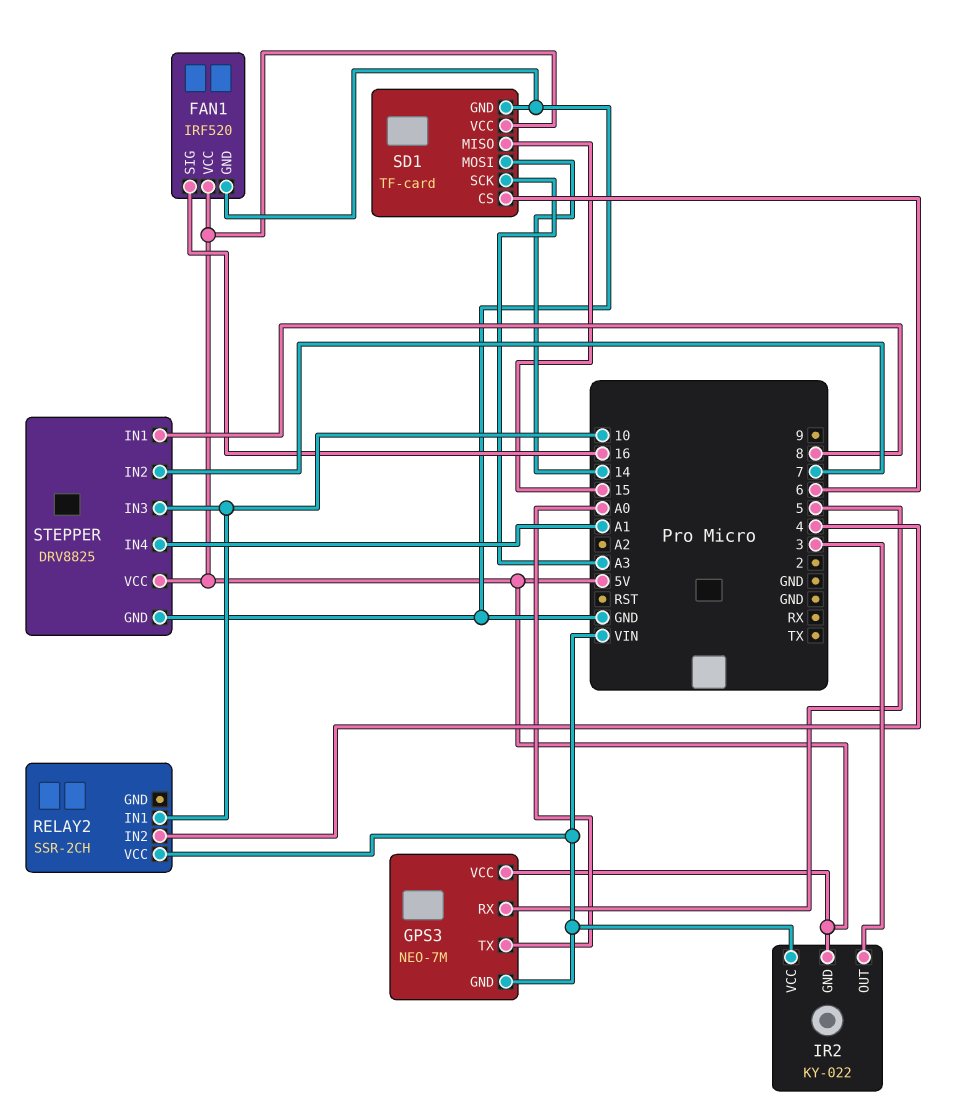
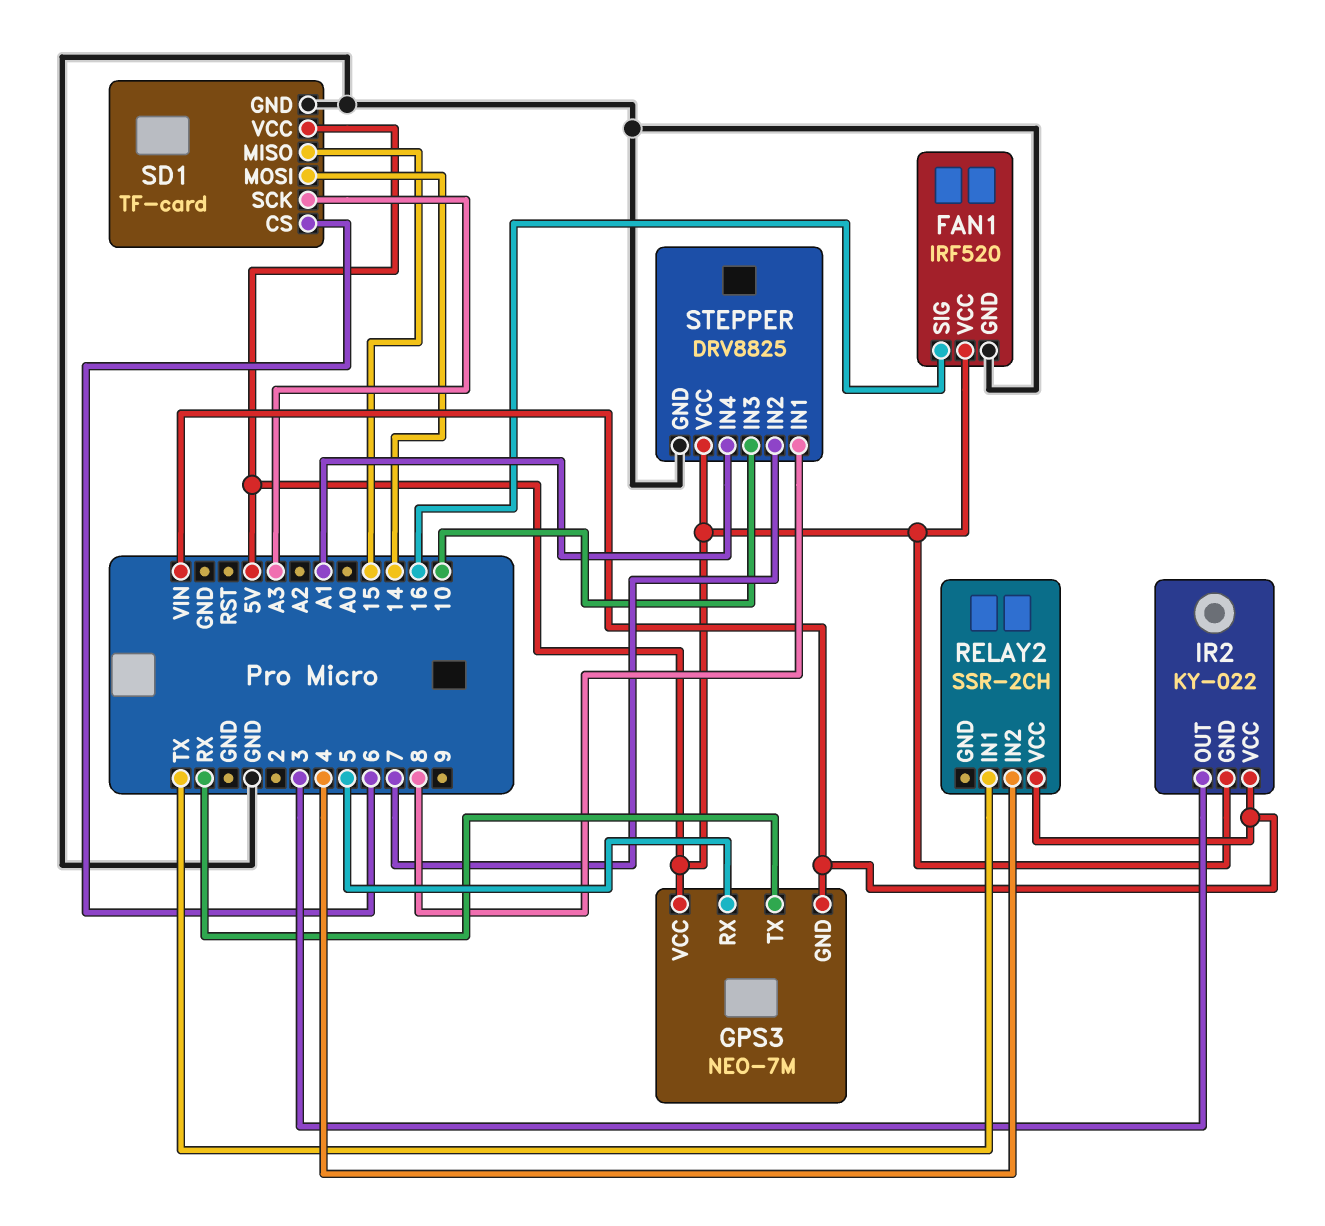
GPS3 pin TX: A0 -> RX
RELAY2 pin IN1: 10 -> TX

